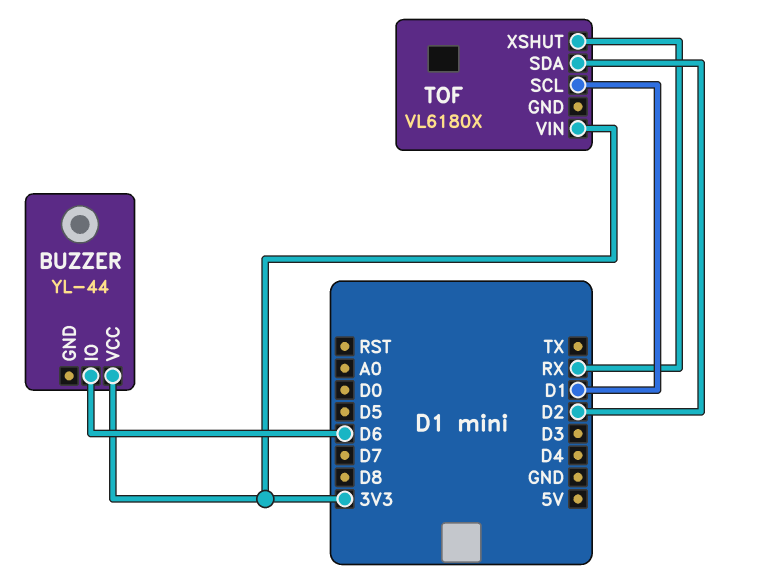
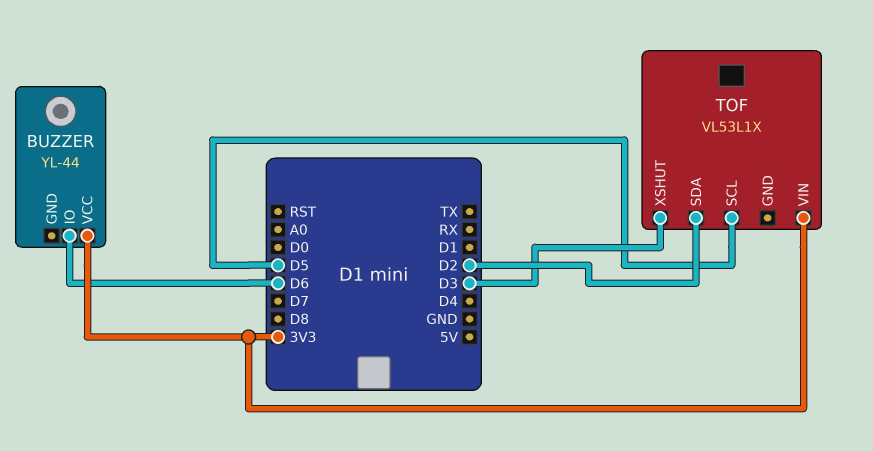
TOF: VL6180X -> VL53L1X
TOF pin SCL: D1 -> D5
TOF pin XSHUT: RX -> D3

